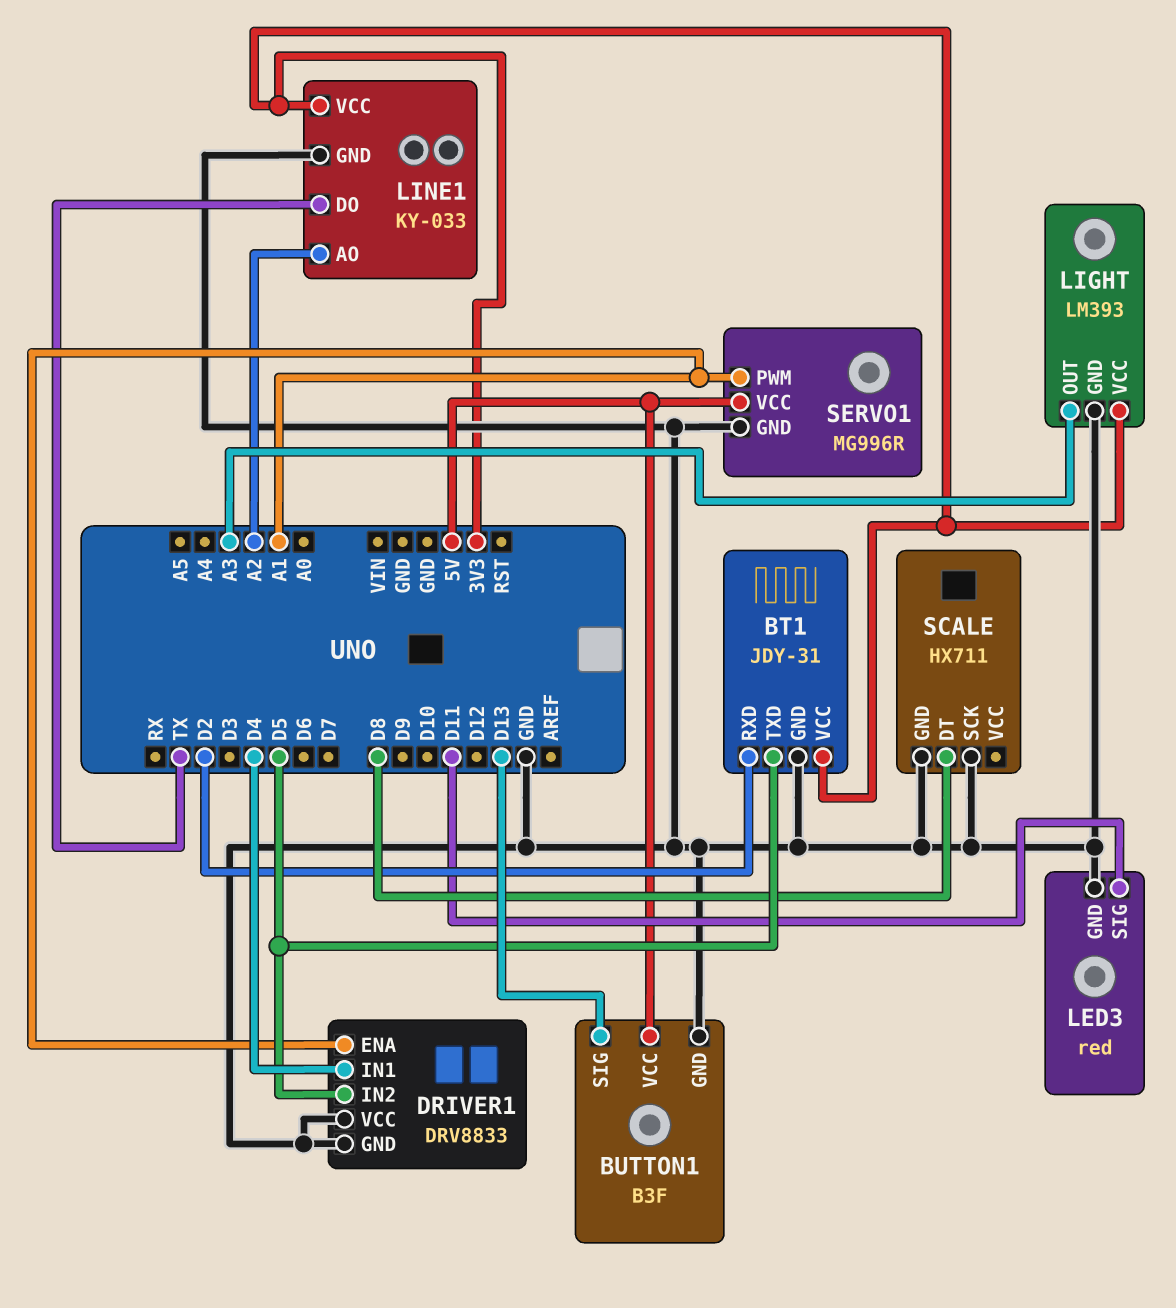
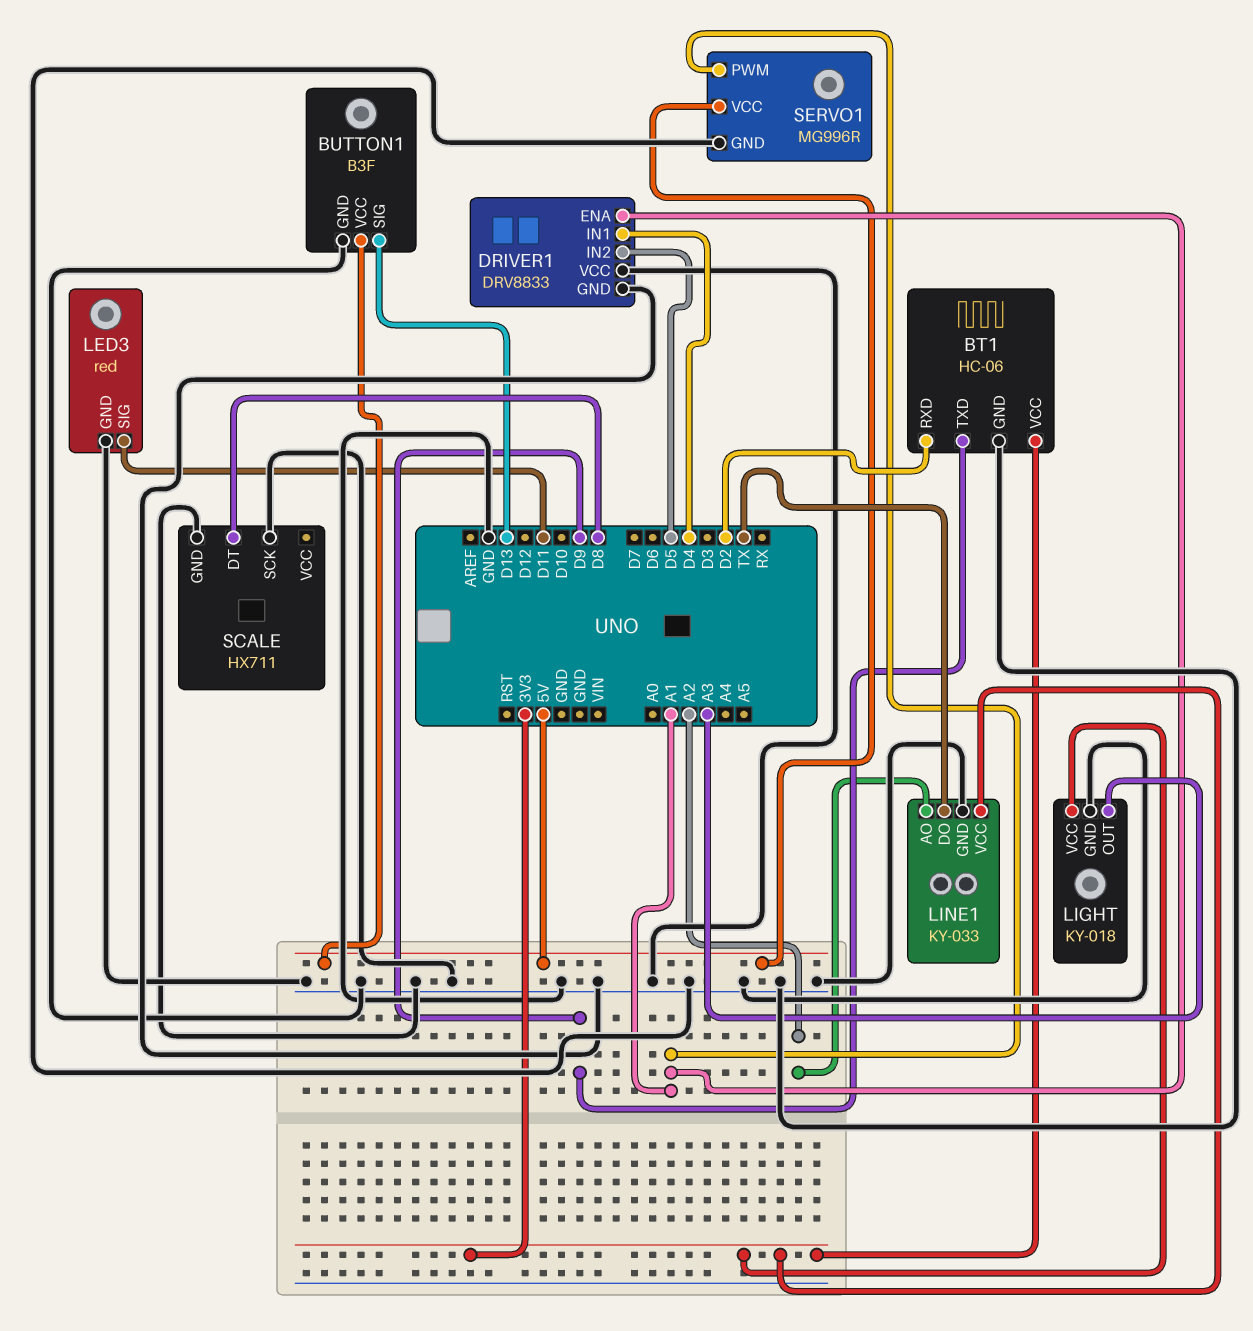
BT1: JDY-31 -> HC-06
BT1 pin TXD: D5 -> D9
LIGHT: LM393 -> KY-018

